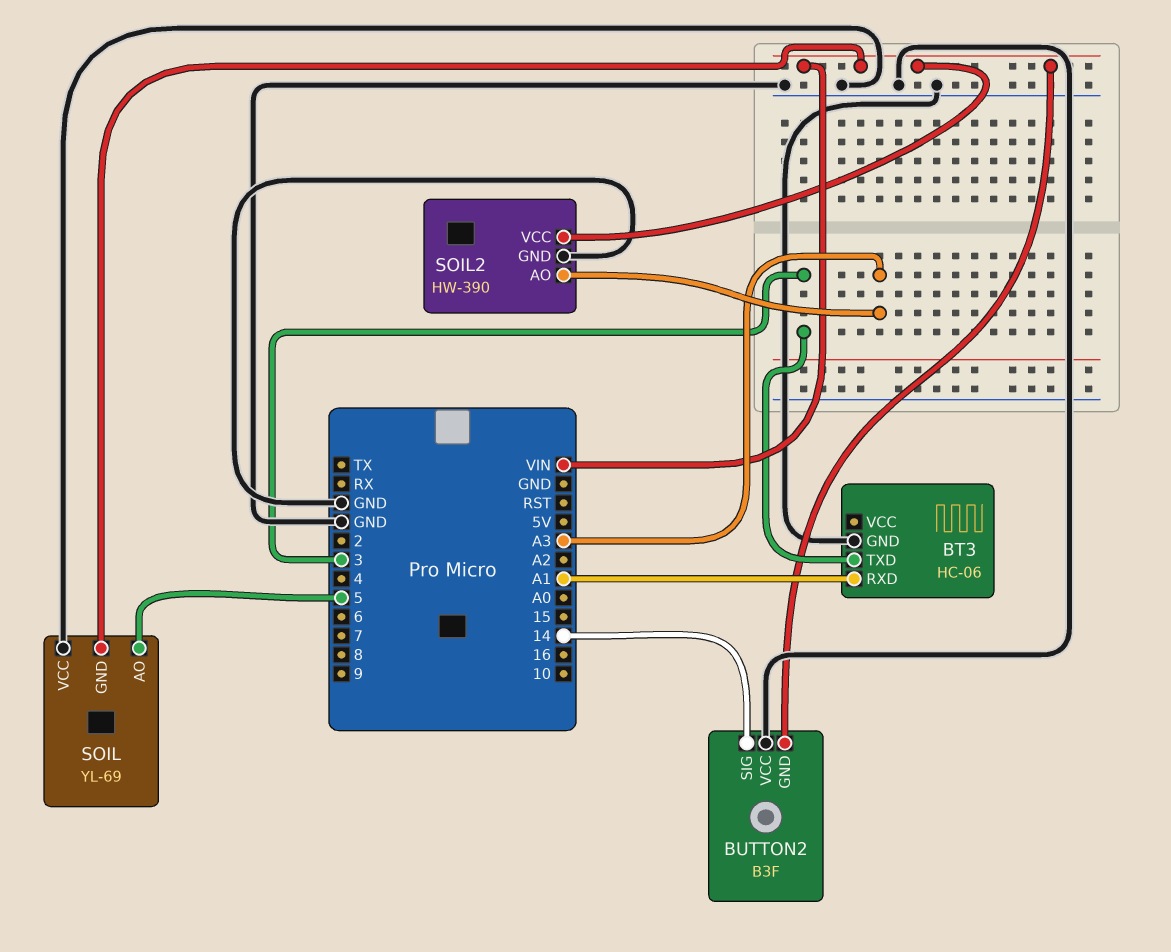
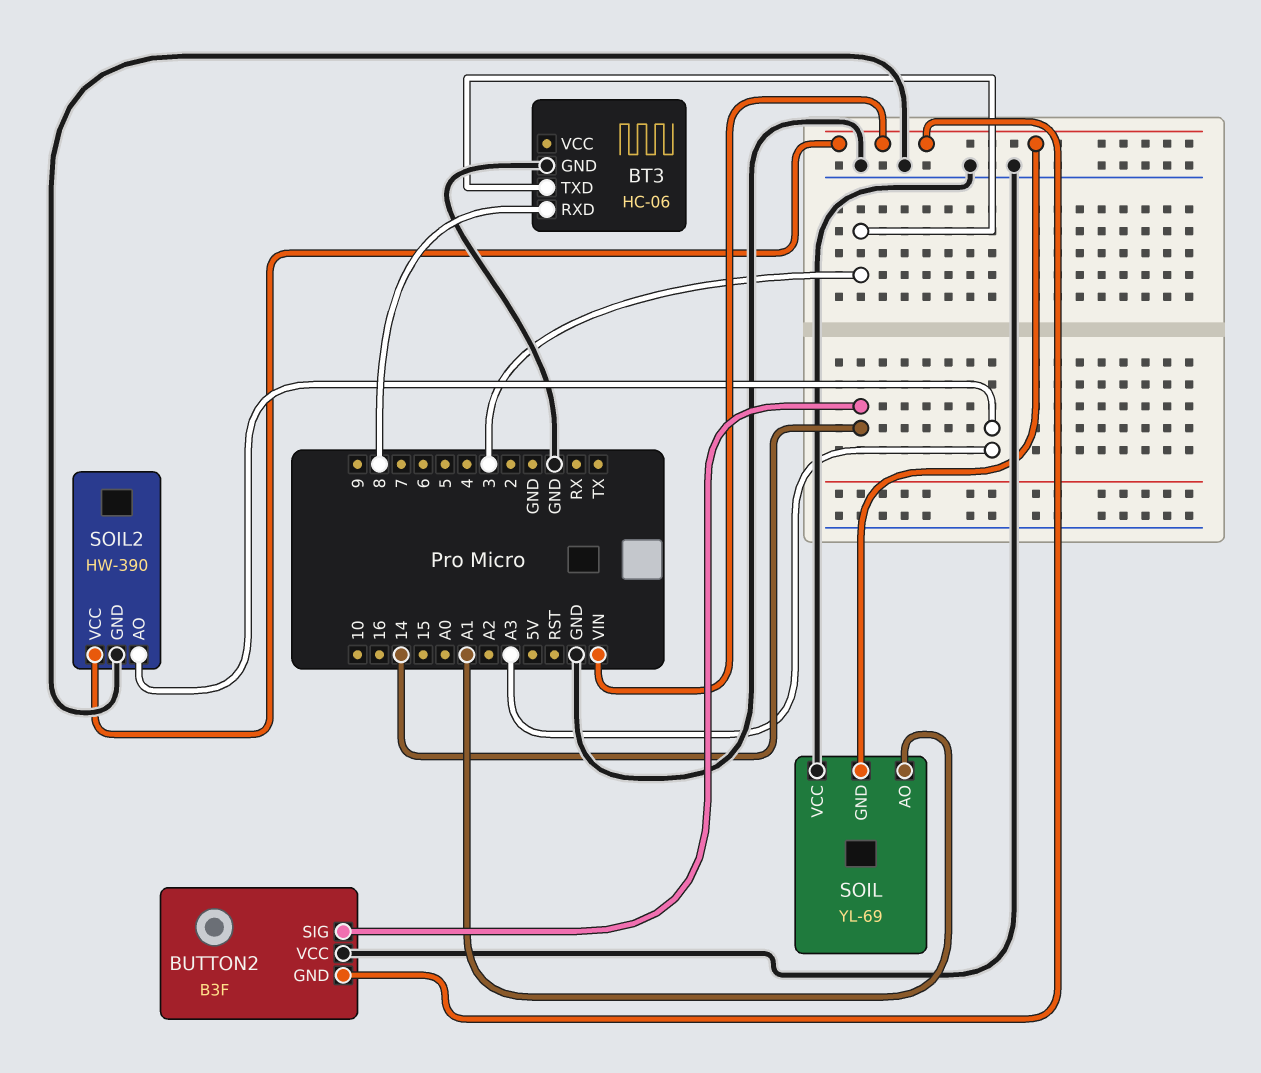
BT3 pin RXD: A1 -> 8
SOIL pin AO: 5 -> A1

